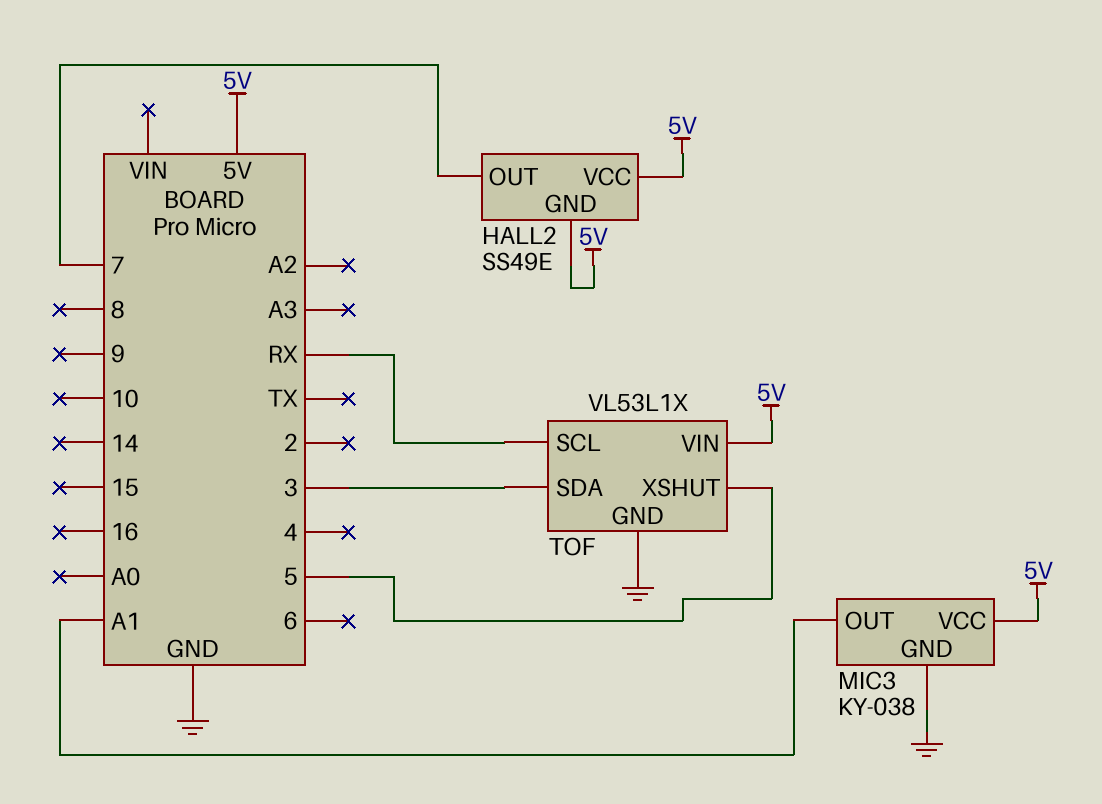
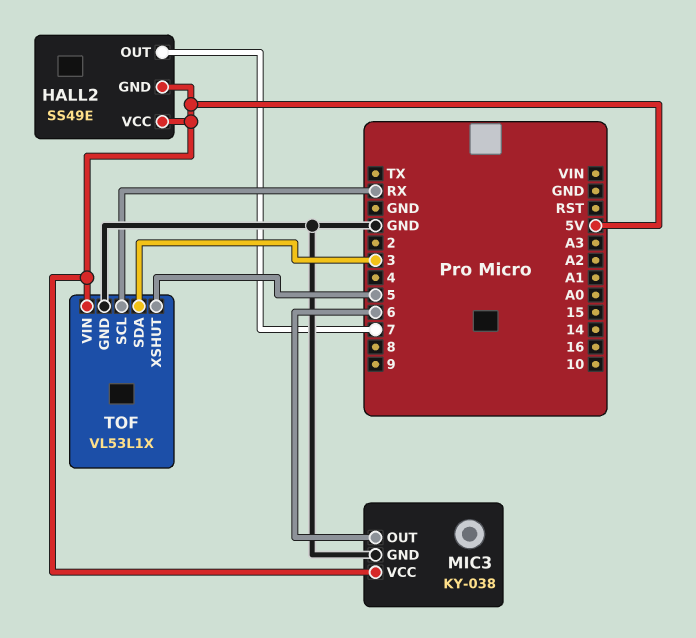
MIC3 pin OUT: A1 -> 6

